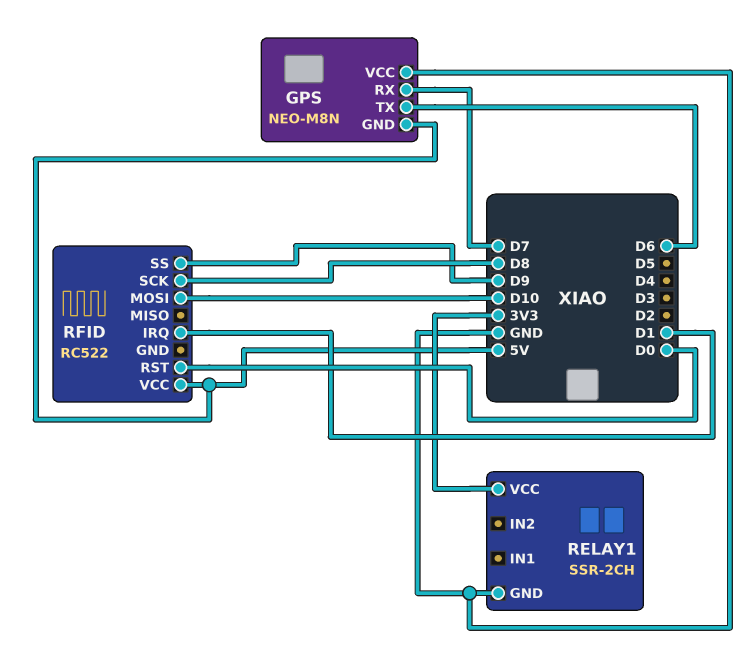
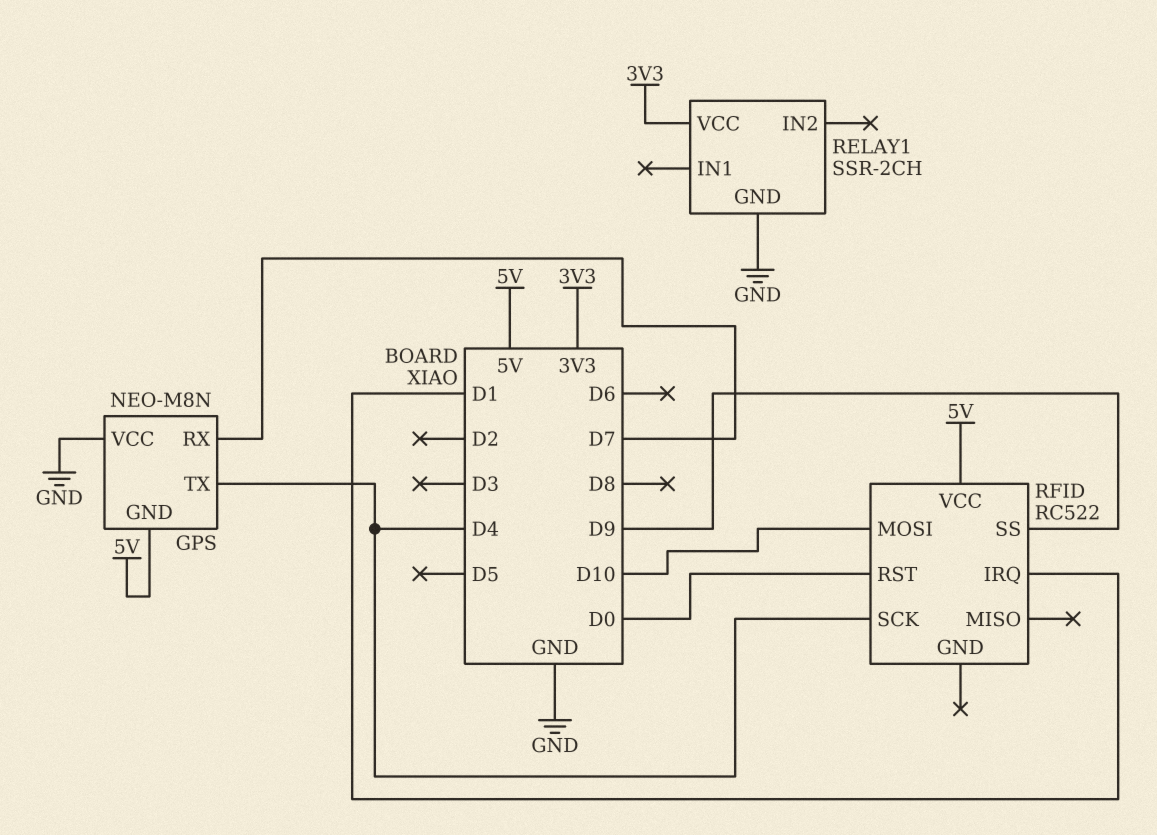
GPS pin TX: D6 -> D4
RFID pin SCK: D8 -> D4

